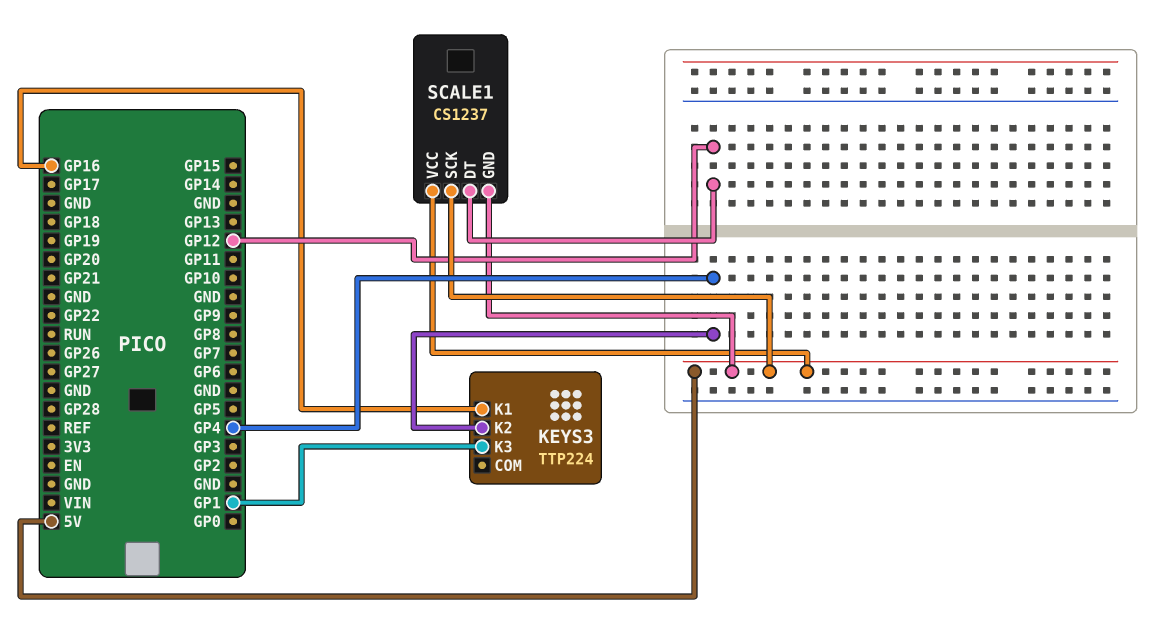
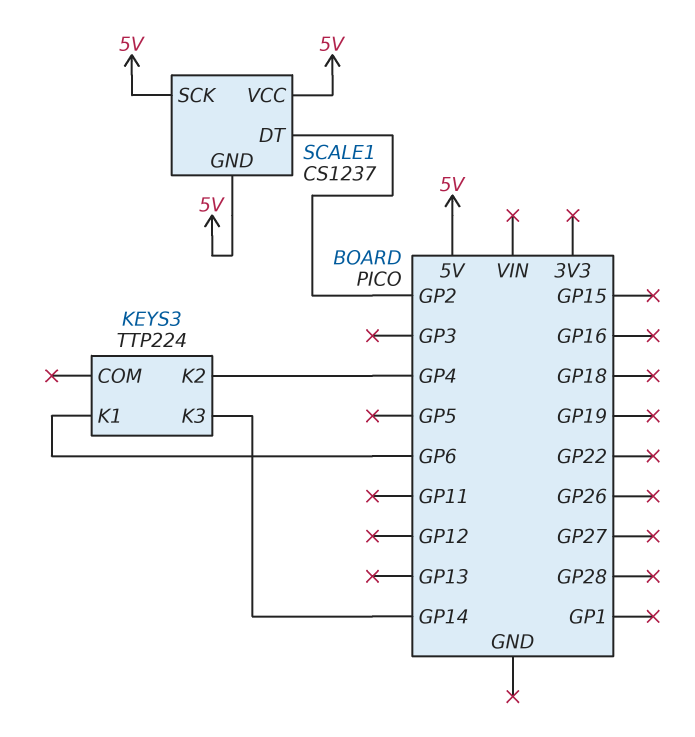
KEYS3 pin K1: GP16 -> GP6
KEYS3 pin K3: GP1 -> GP14
SCALE1 pin DT: GP12 -> GP2

